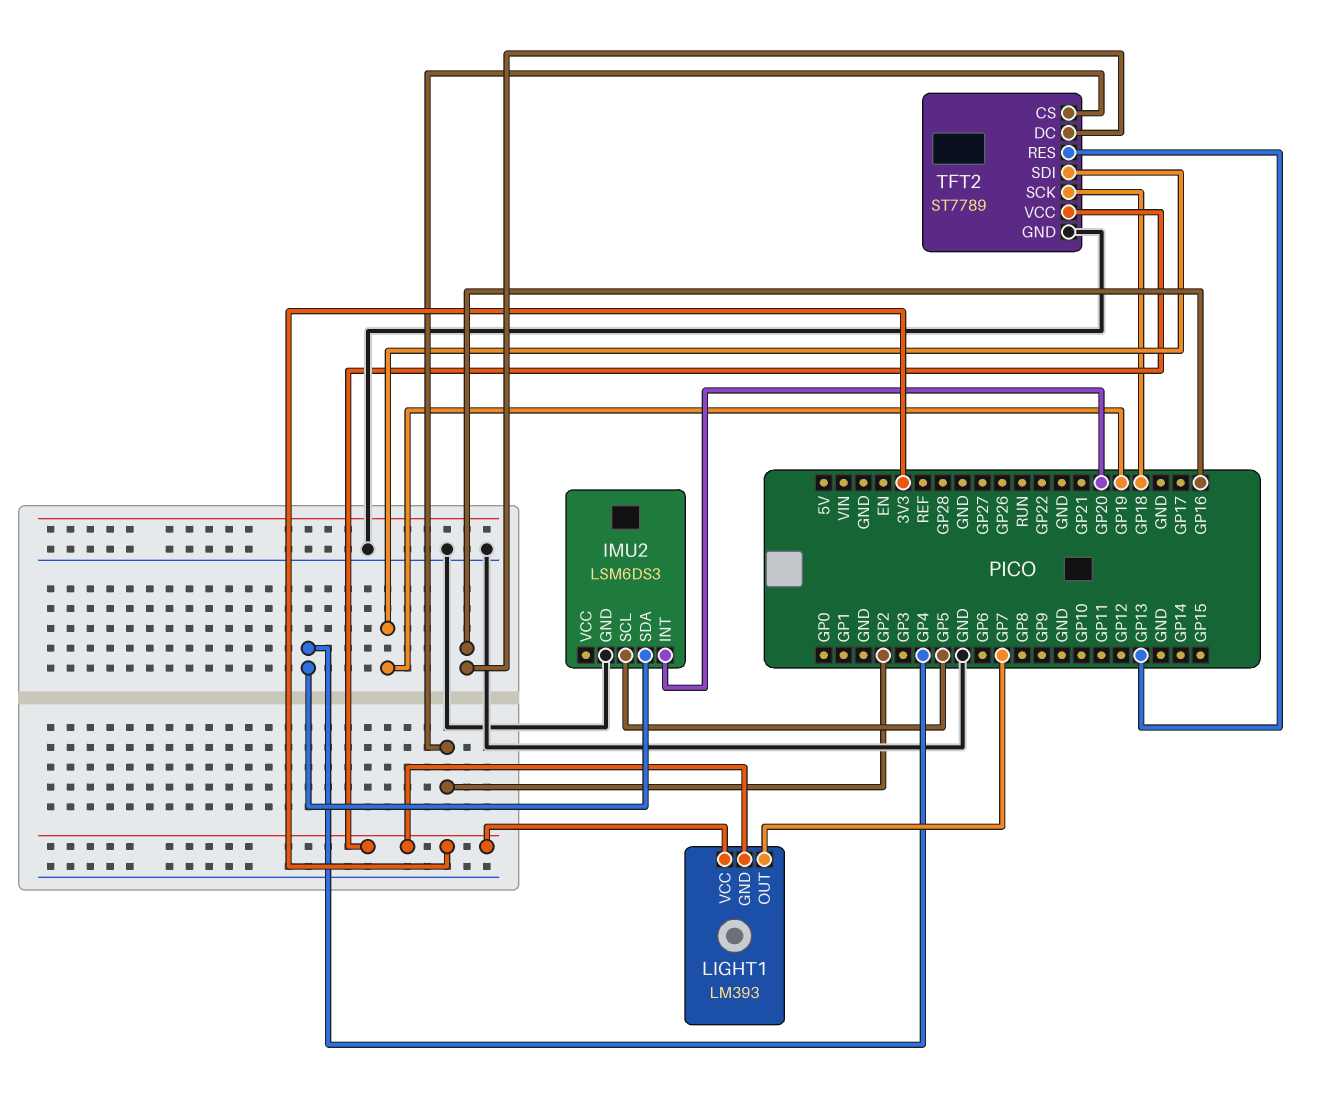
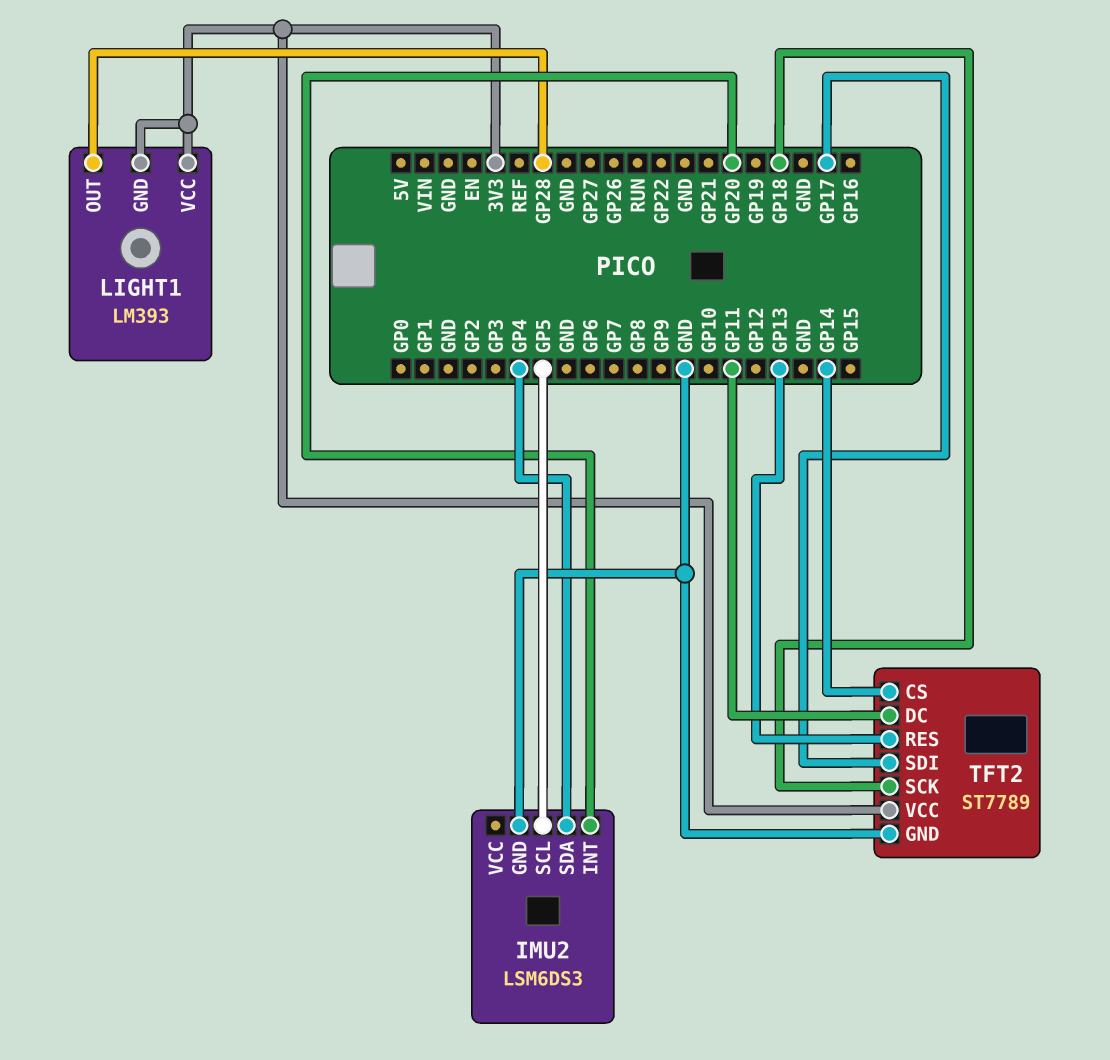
LIGHT1 pin OUT: GP7 -> GP28
TFT2 pin CS: GP2 -> GP14
TFT2 pin DC: GP16 -> GP11
TFT2 pin SDI: GP19 -> GP17

